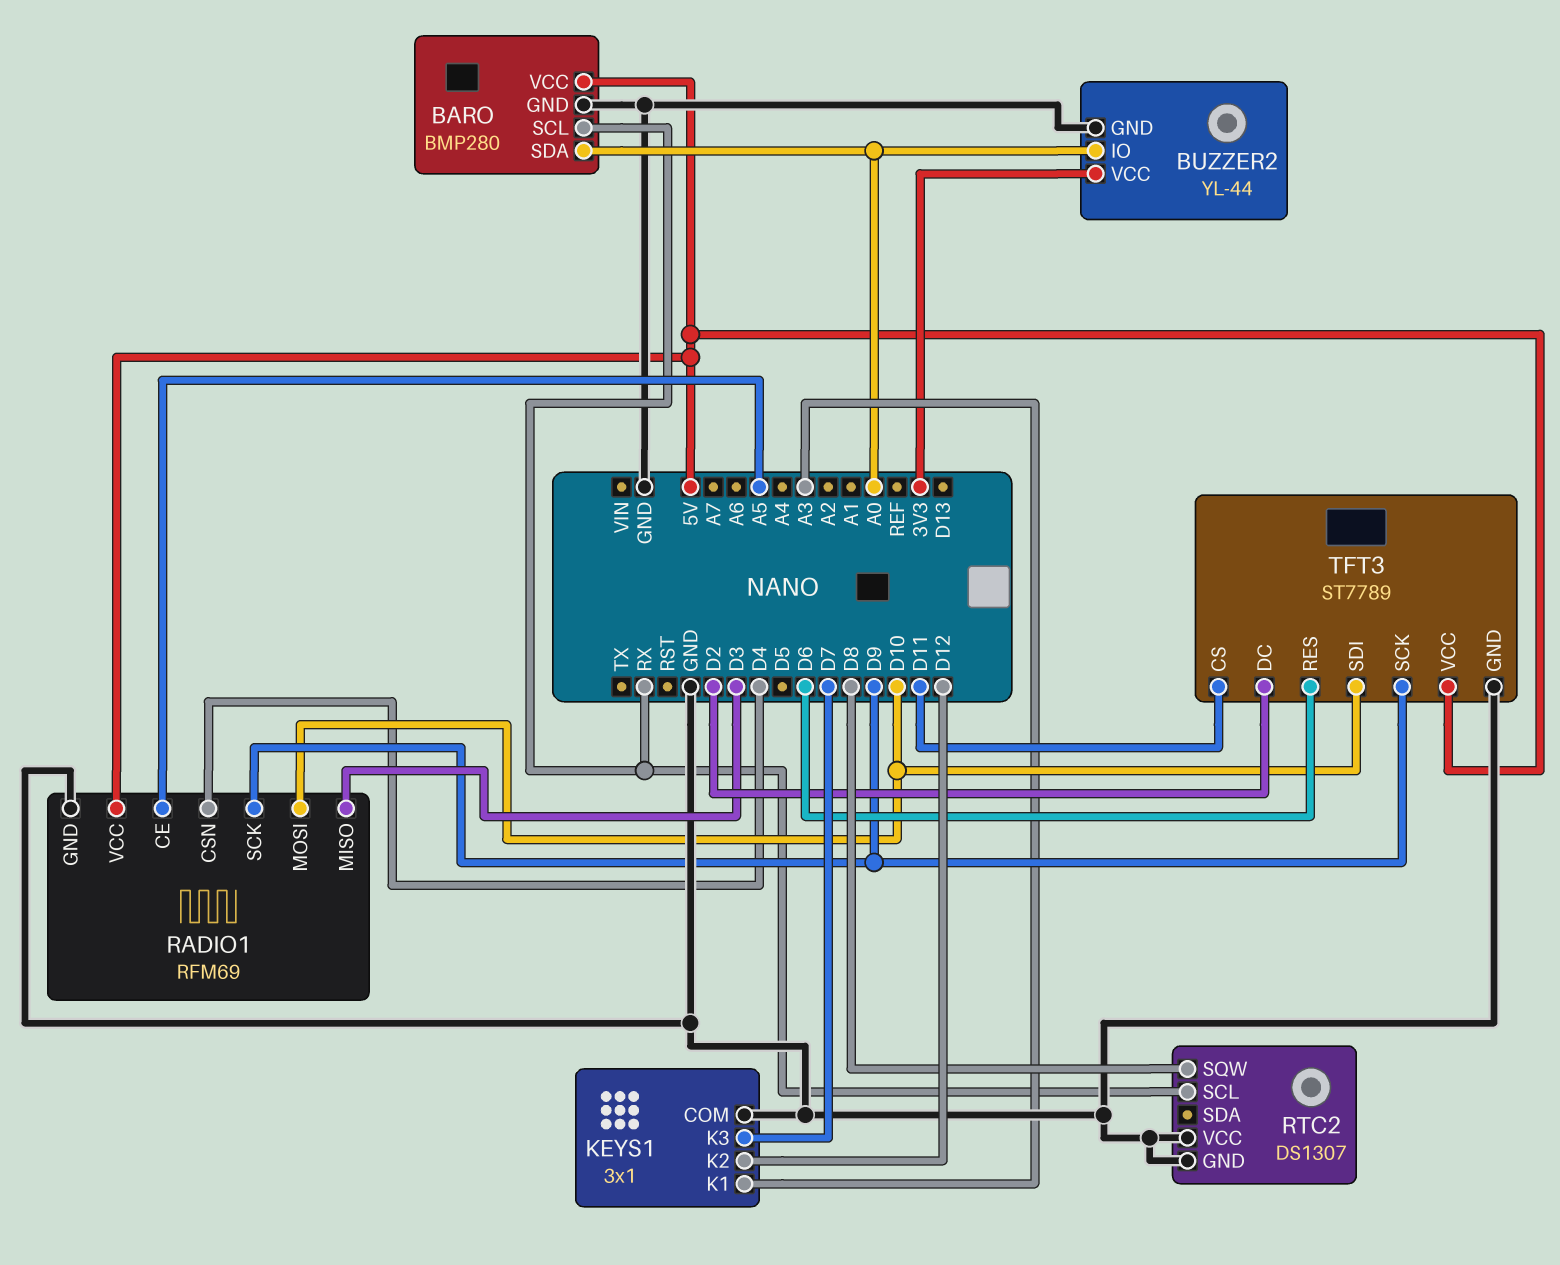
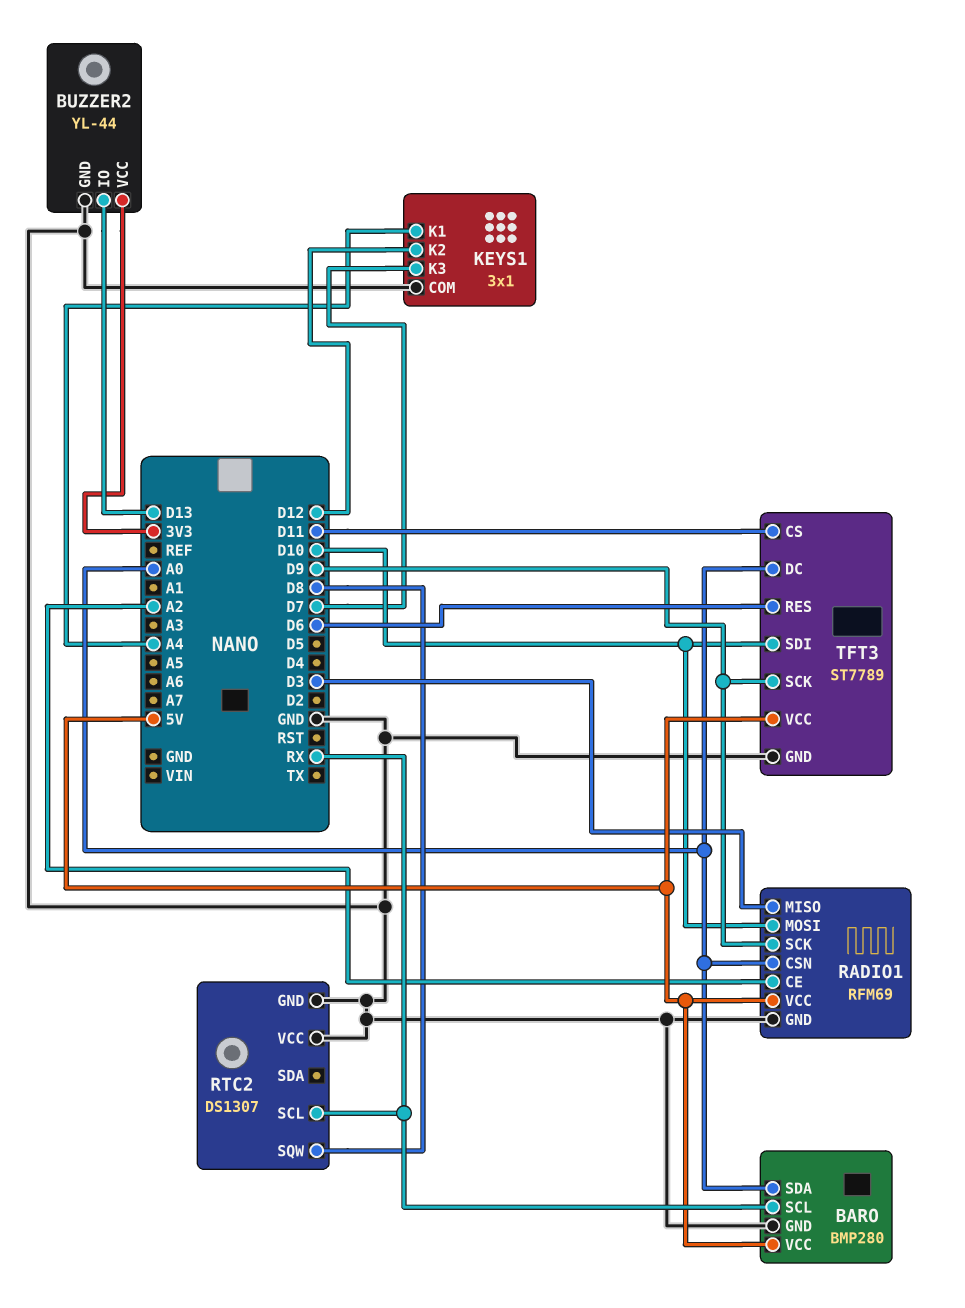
BUZZER2 pin IO: A0 -> D13
KEYS1 pin K1: A3 -> A4
RADIO1 pin CE: A5 -> A2
RADIO1 pin CSN: D4 -> A0
TFT3 pin DC: D2 -> A0

